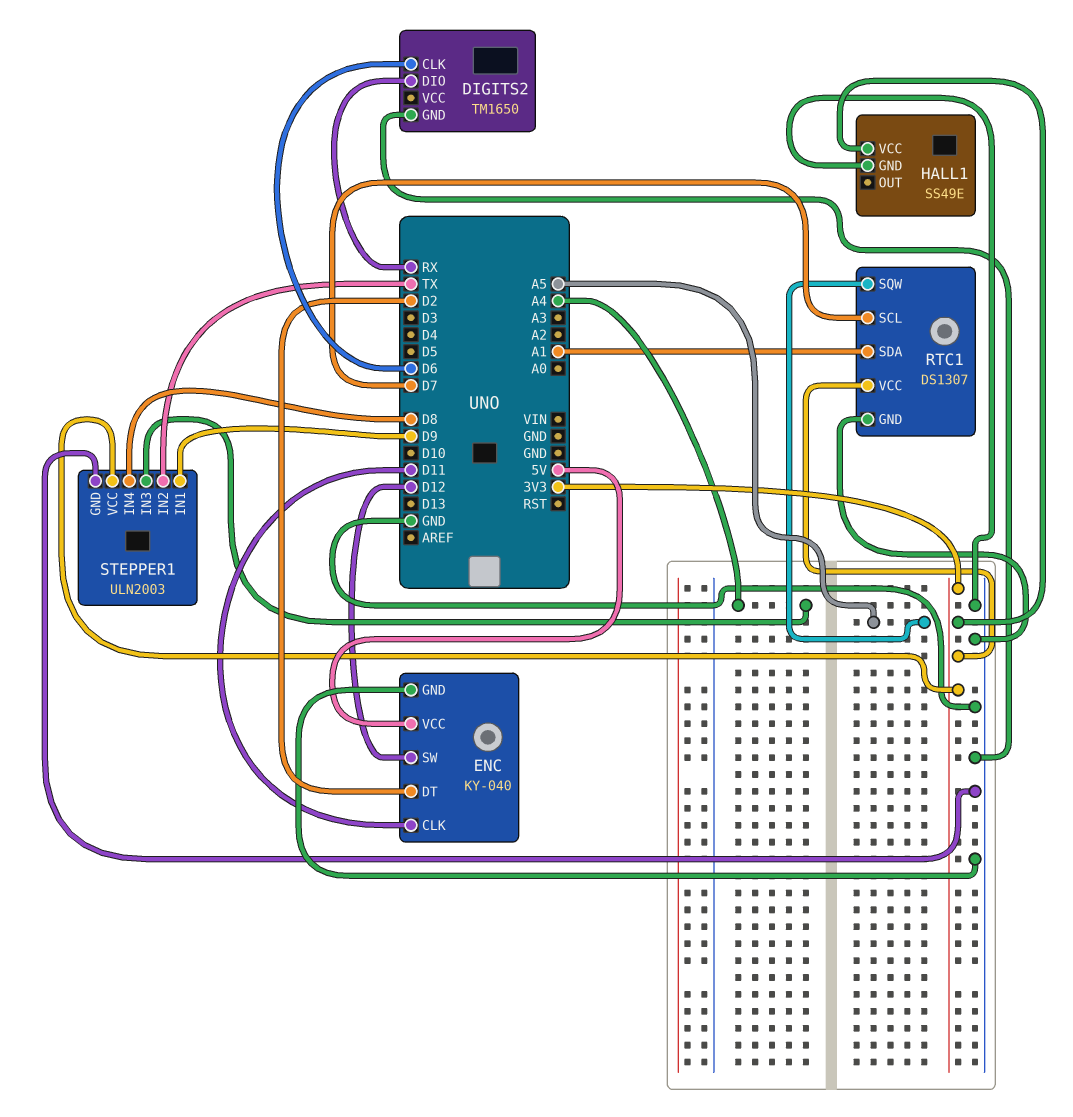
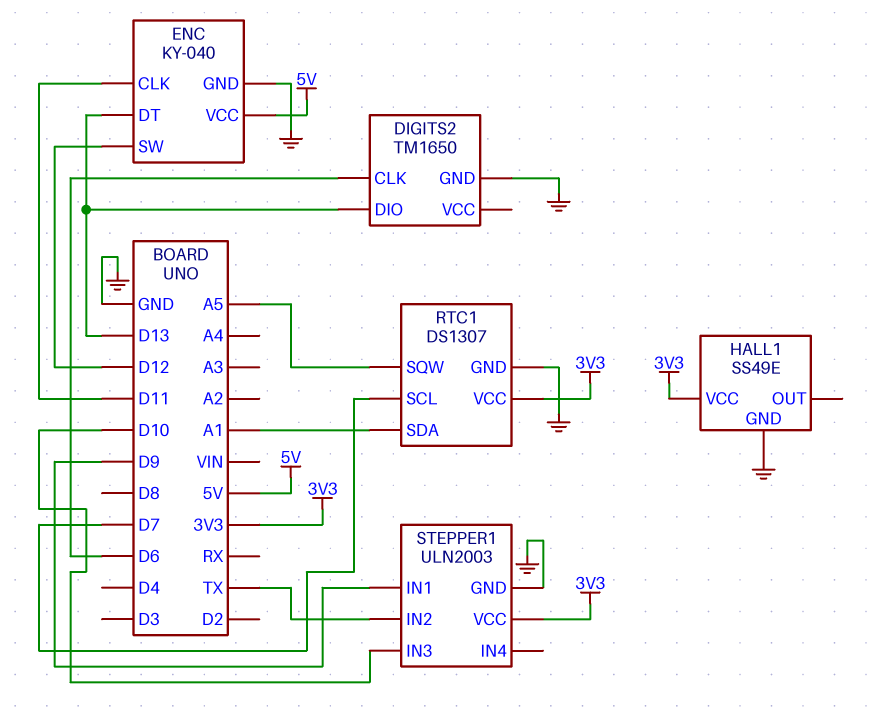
DIGITS2 pin DIO: RX -> D13
ENC pin DT: D2 -> D13
STEPPER1 pin IN3: A4 -> D10
STEPPER1 pin IN4: D8 -> none

